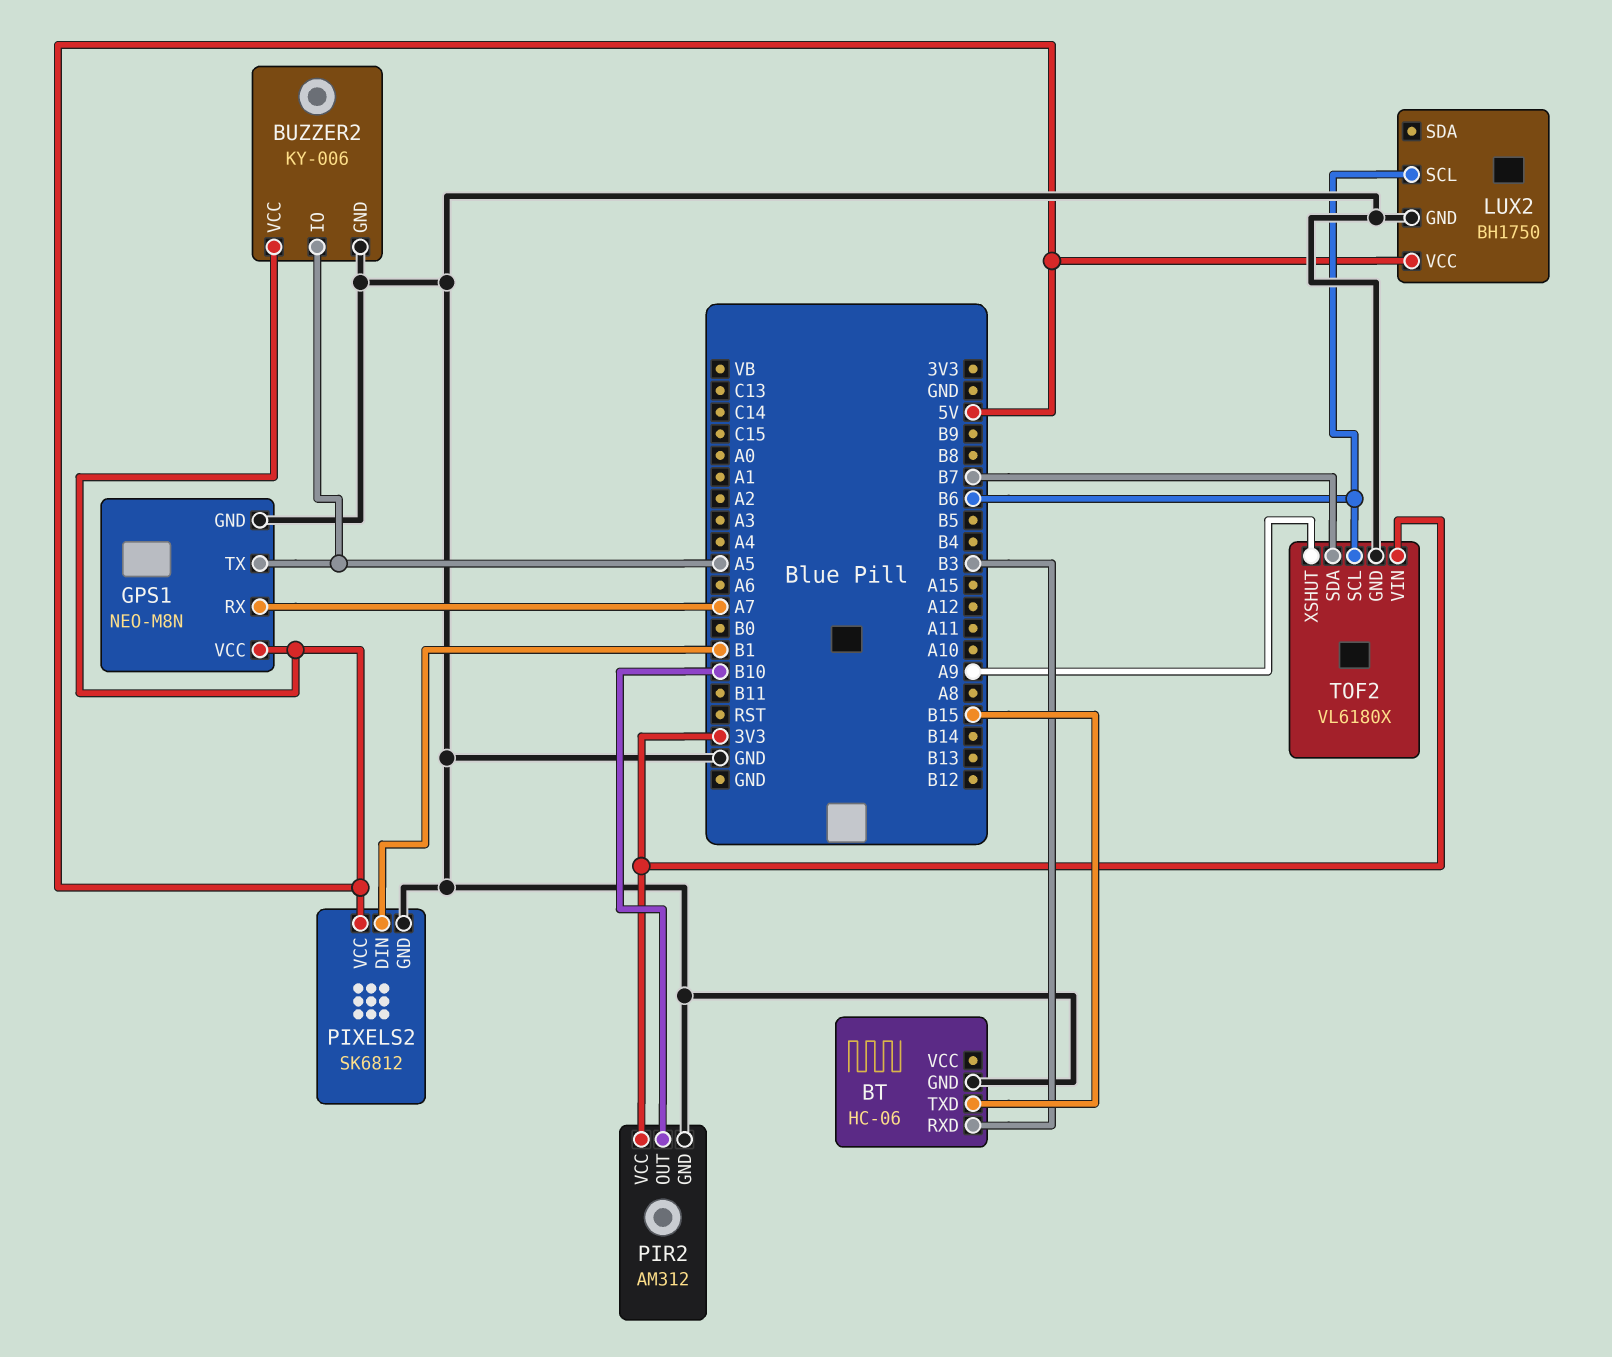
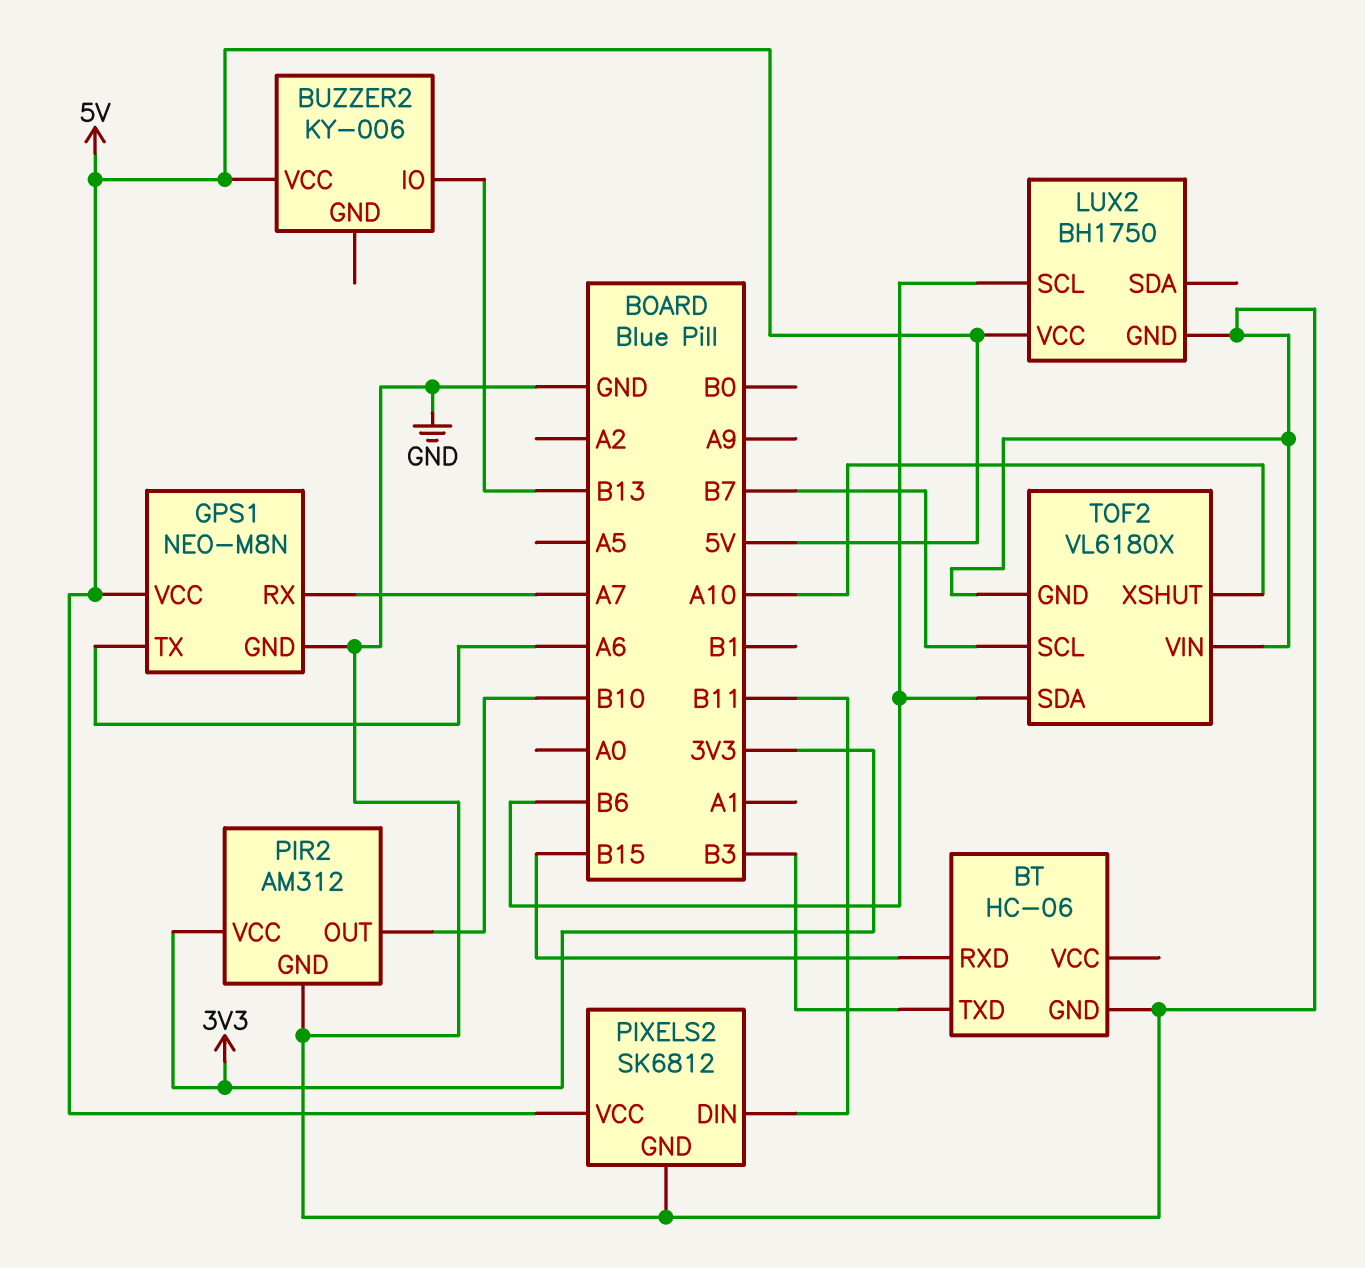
BT pin RXD: B3 -> B15
BT pin TXD: B15 -> B3
BUZZER2 pin GND: GND -> none
BUZZER2 pin IO: A5 -> B13
GPS1 pin TX: A5 -> A6
PIXELS2 pin DIN: B1 -> B11
TOF2 pin SCL: B6 -> B7
TOF2 pin SDA: B7 -> B6
TOF2 pin VIN: 3V3 -> GND
TOF2 pin XSHUT: A9 -> A10

